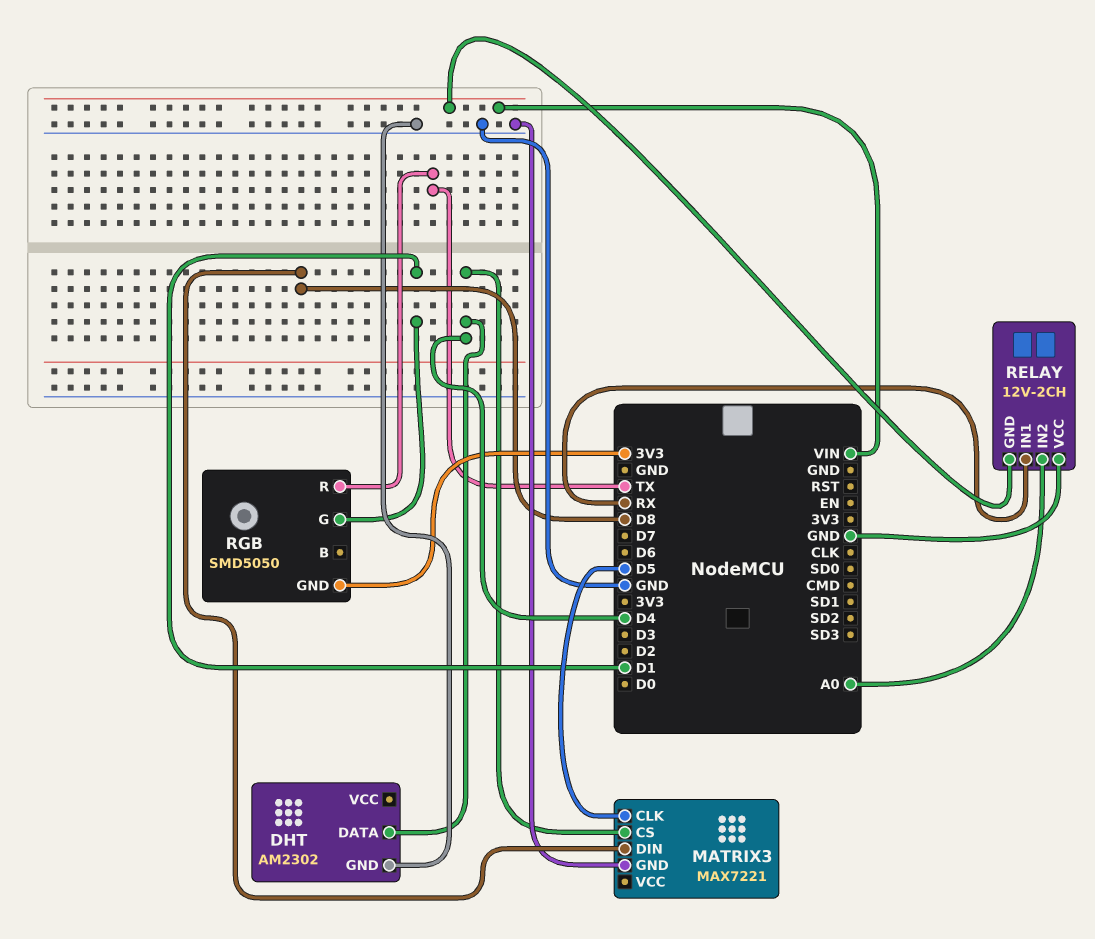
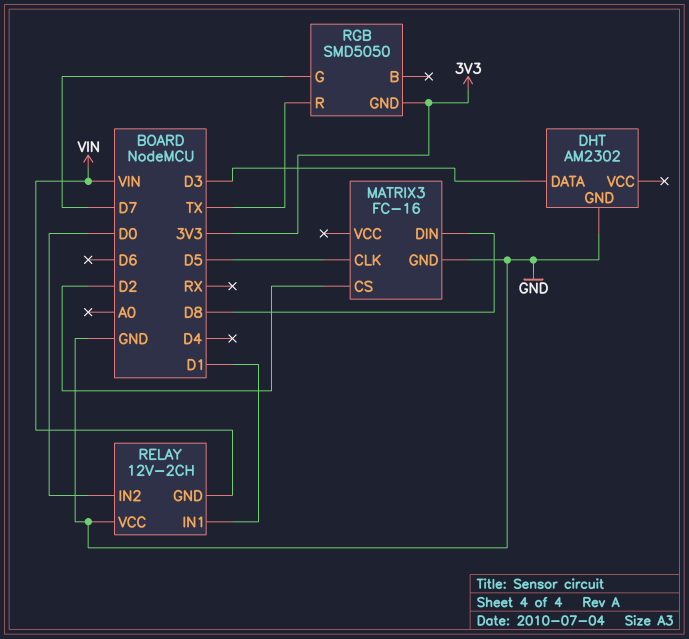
DHT pin DATA: D4 -> D3
MATRIX3: MAX7221 -> FC-16
MATRIX3 pin CS: D4 -> D2
RELAY pin IN1: RX -> D1
RELAY pin IN2: A0 -> D0
RGB pin G: D1 -> D7

